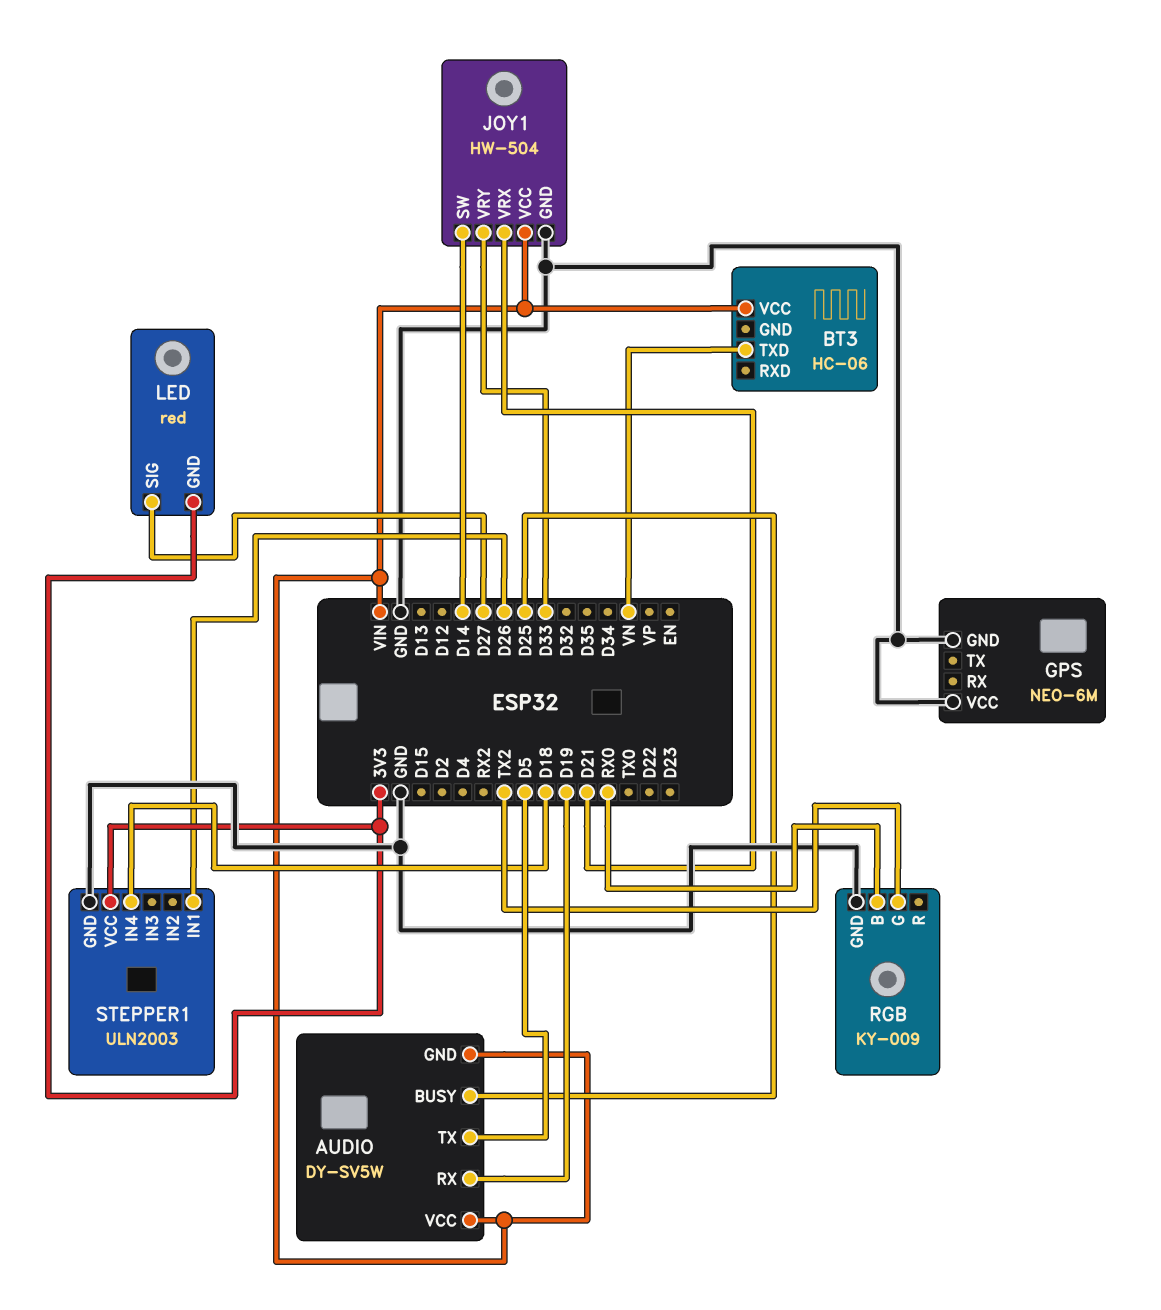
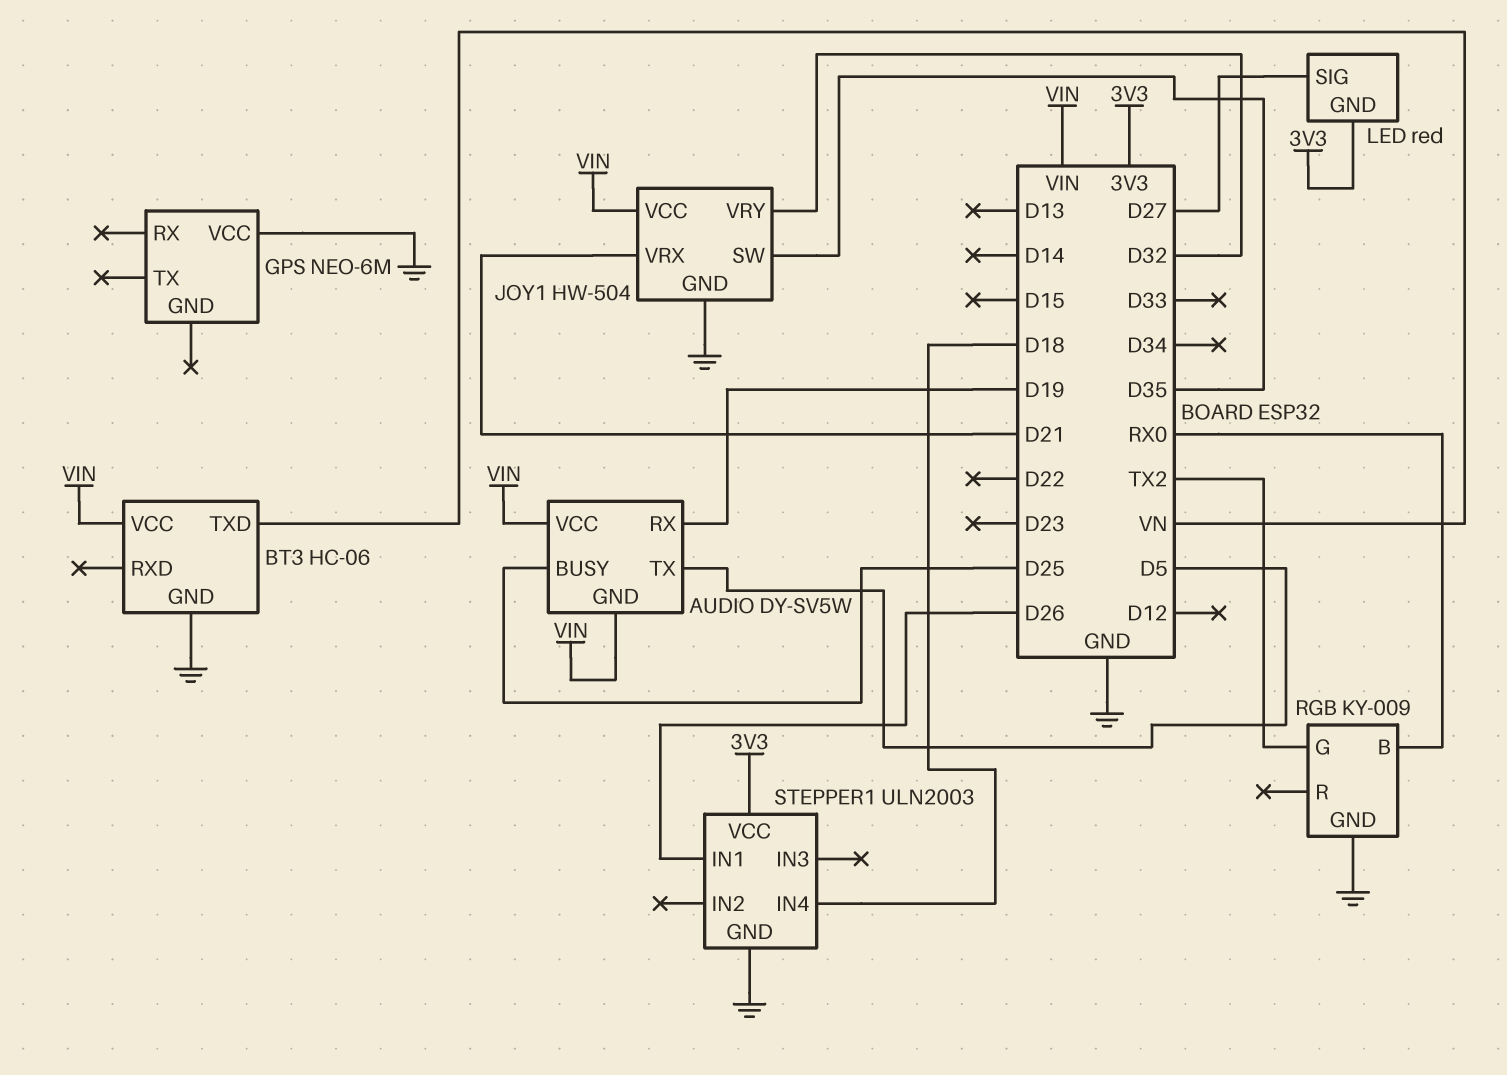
BT3 pin GND: none -> GND
GPS pin GND: GND -> none
JOY1 pin SW: D14 -> D35
JOY1 pin VRY: D33 -> D32

